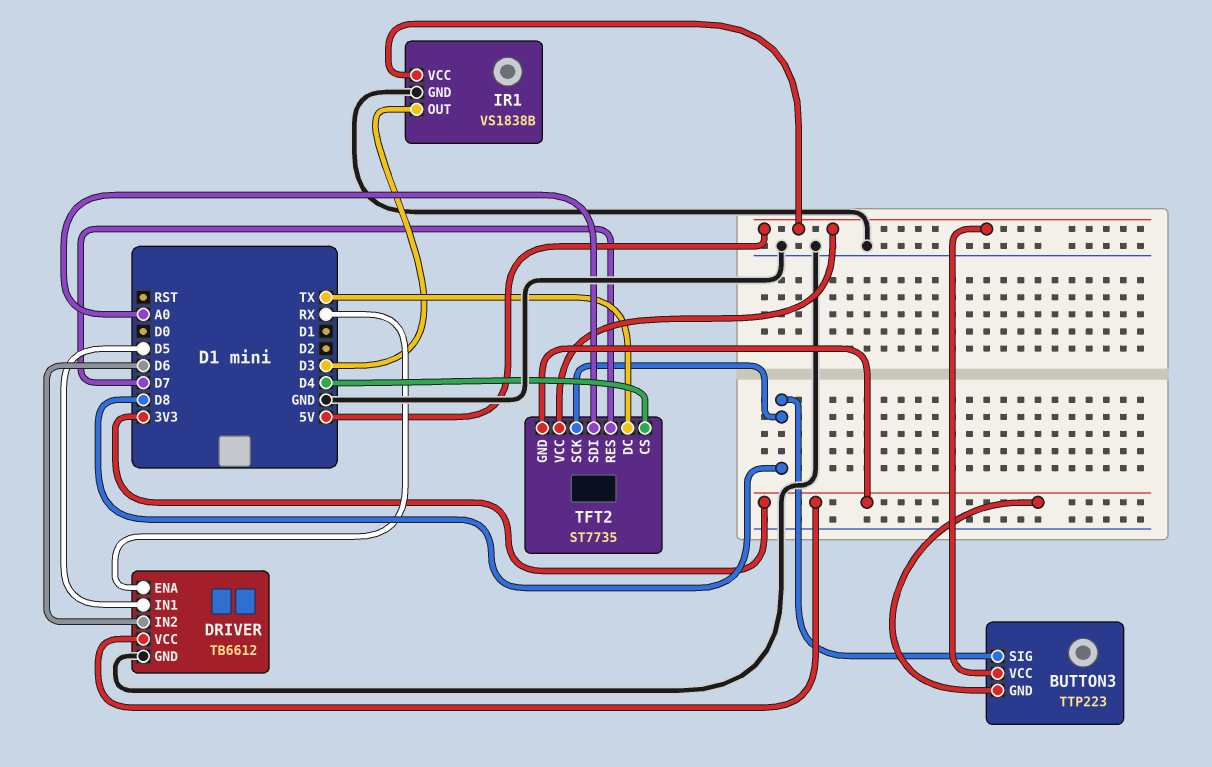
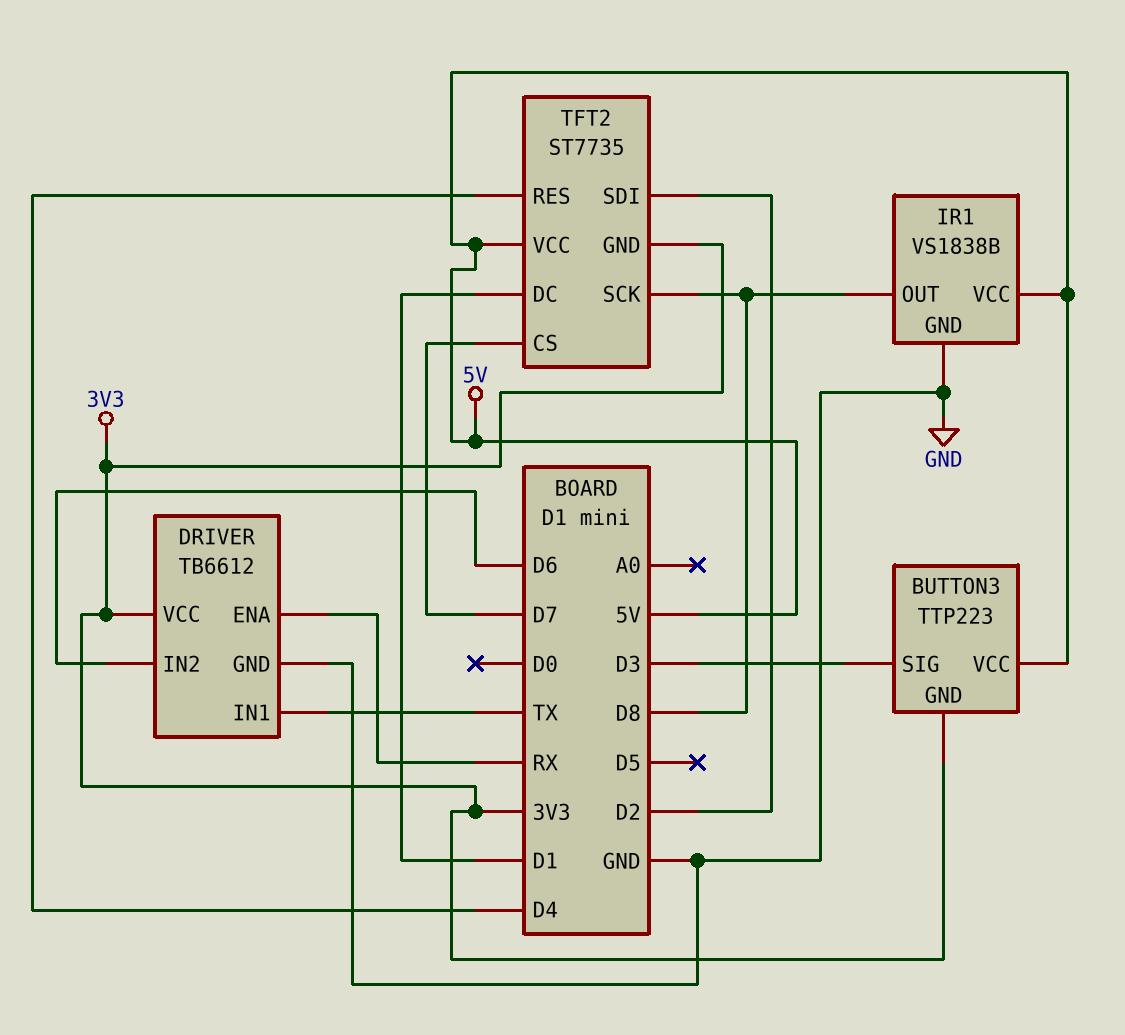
BUTTON3 pin SIG: D8 -> D3
DRIVER pin IN1: D5 -> TX
IR1 pin OUT: D3 -> D8
TFT2 pin CS: D4 -> D7
TFT2 pin DC: TX -> D1
TFT2 pin RES: D7 -> D4
TFT2 pin SDI: A0 -> D2

